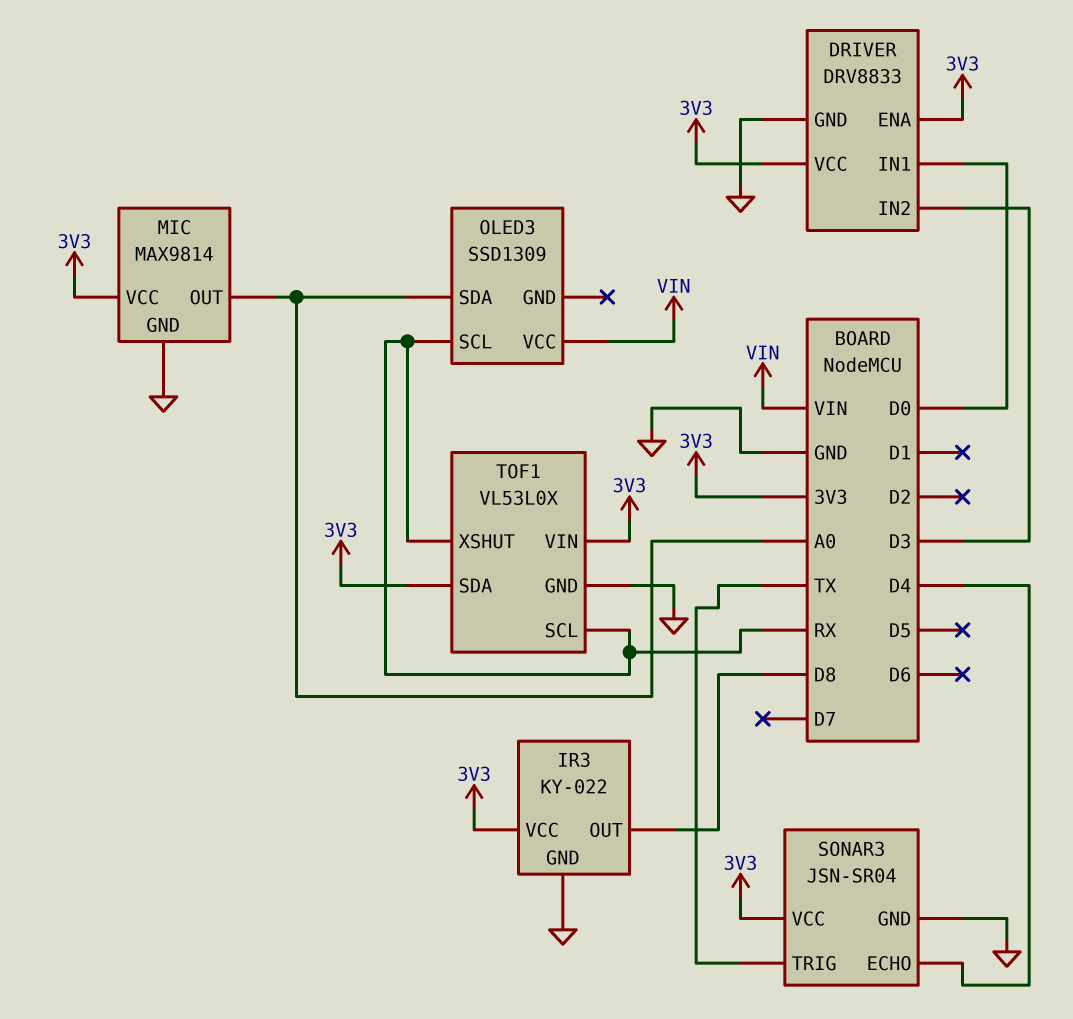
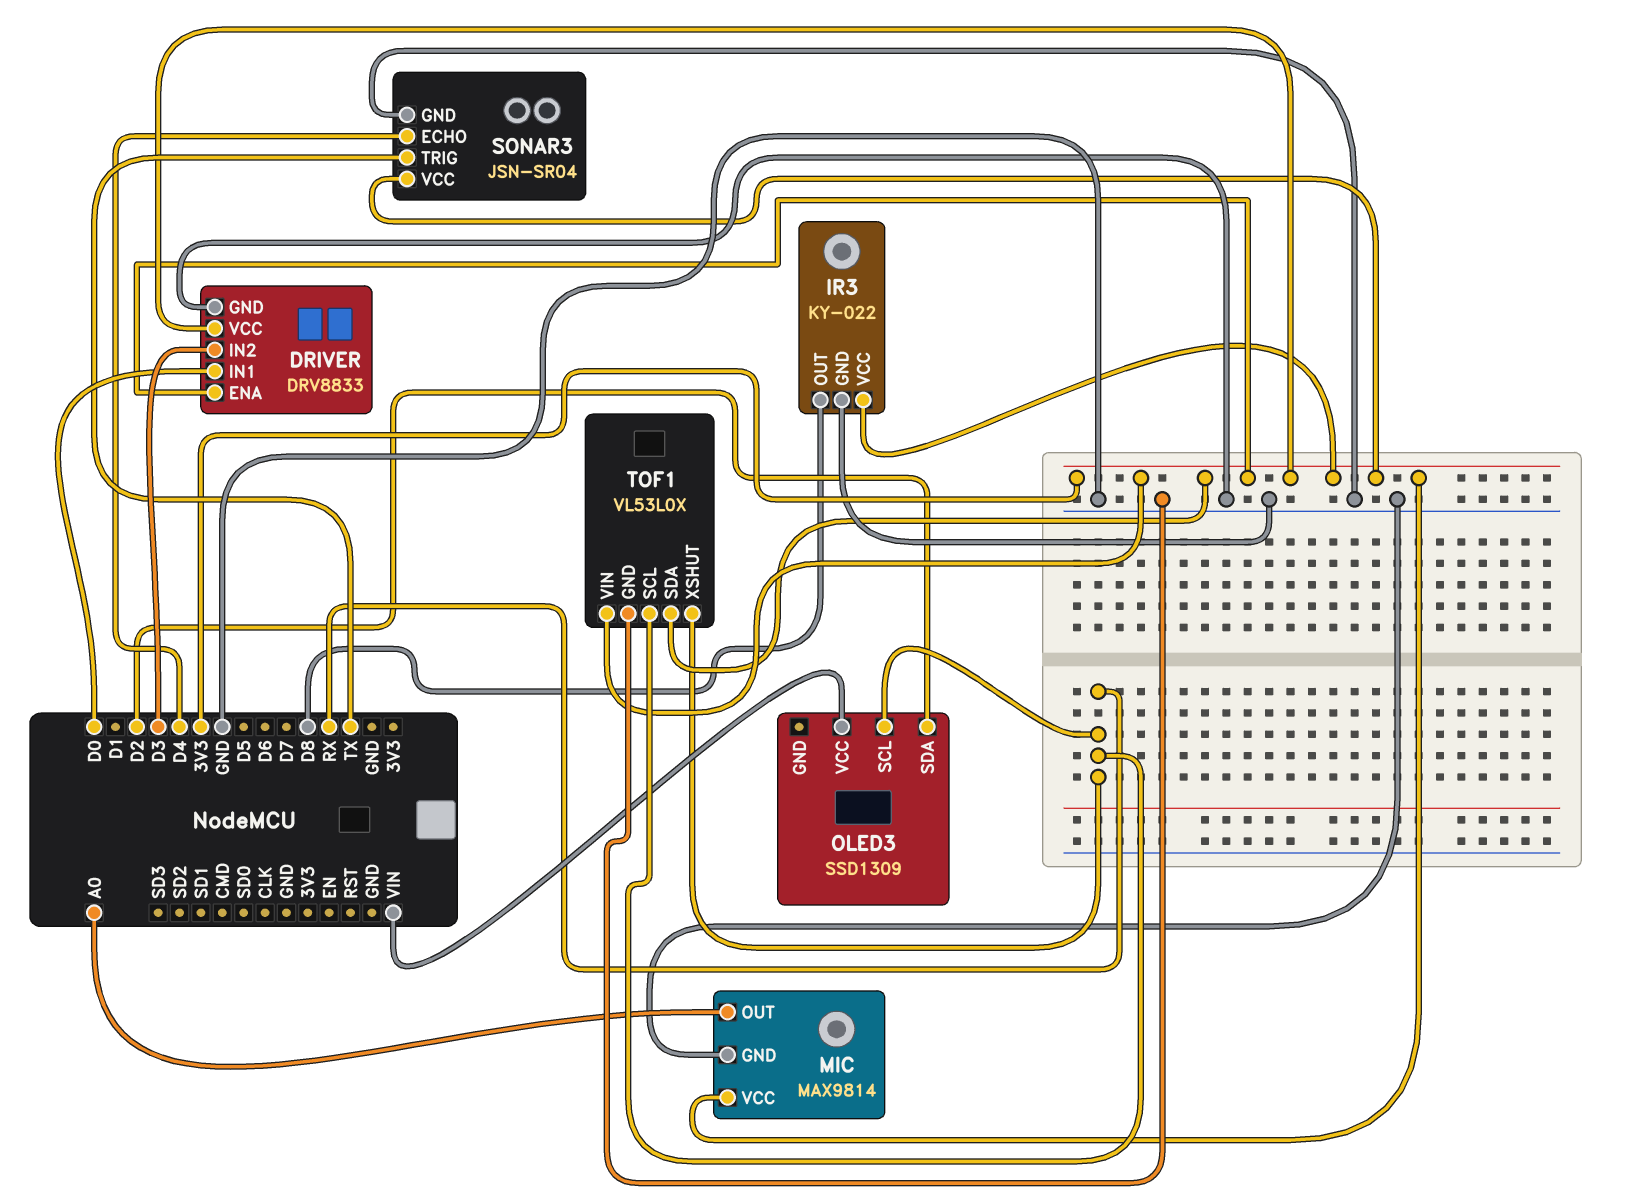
OLED3 pin SDA: A0 -> D2

